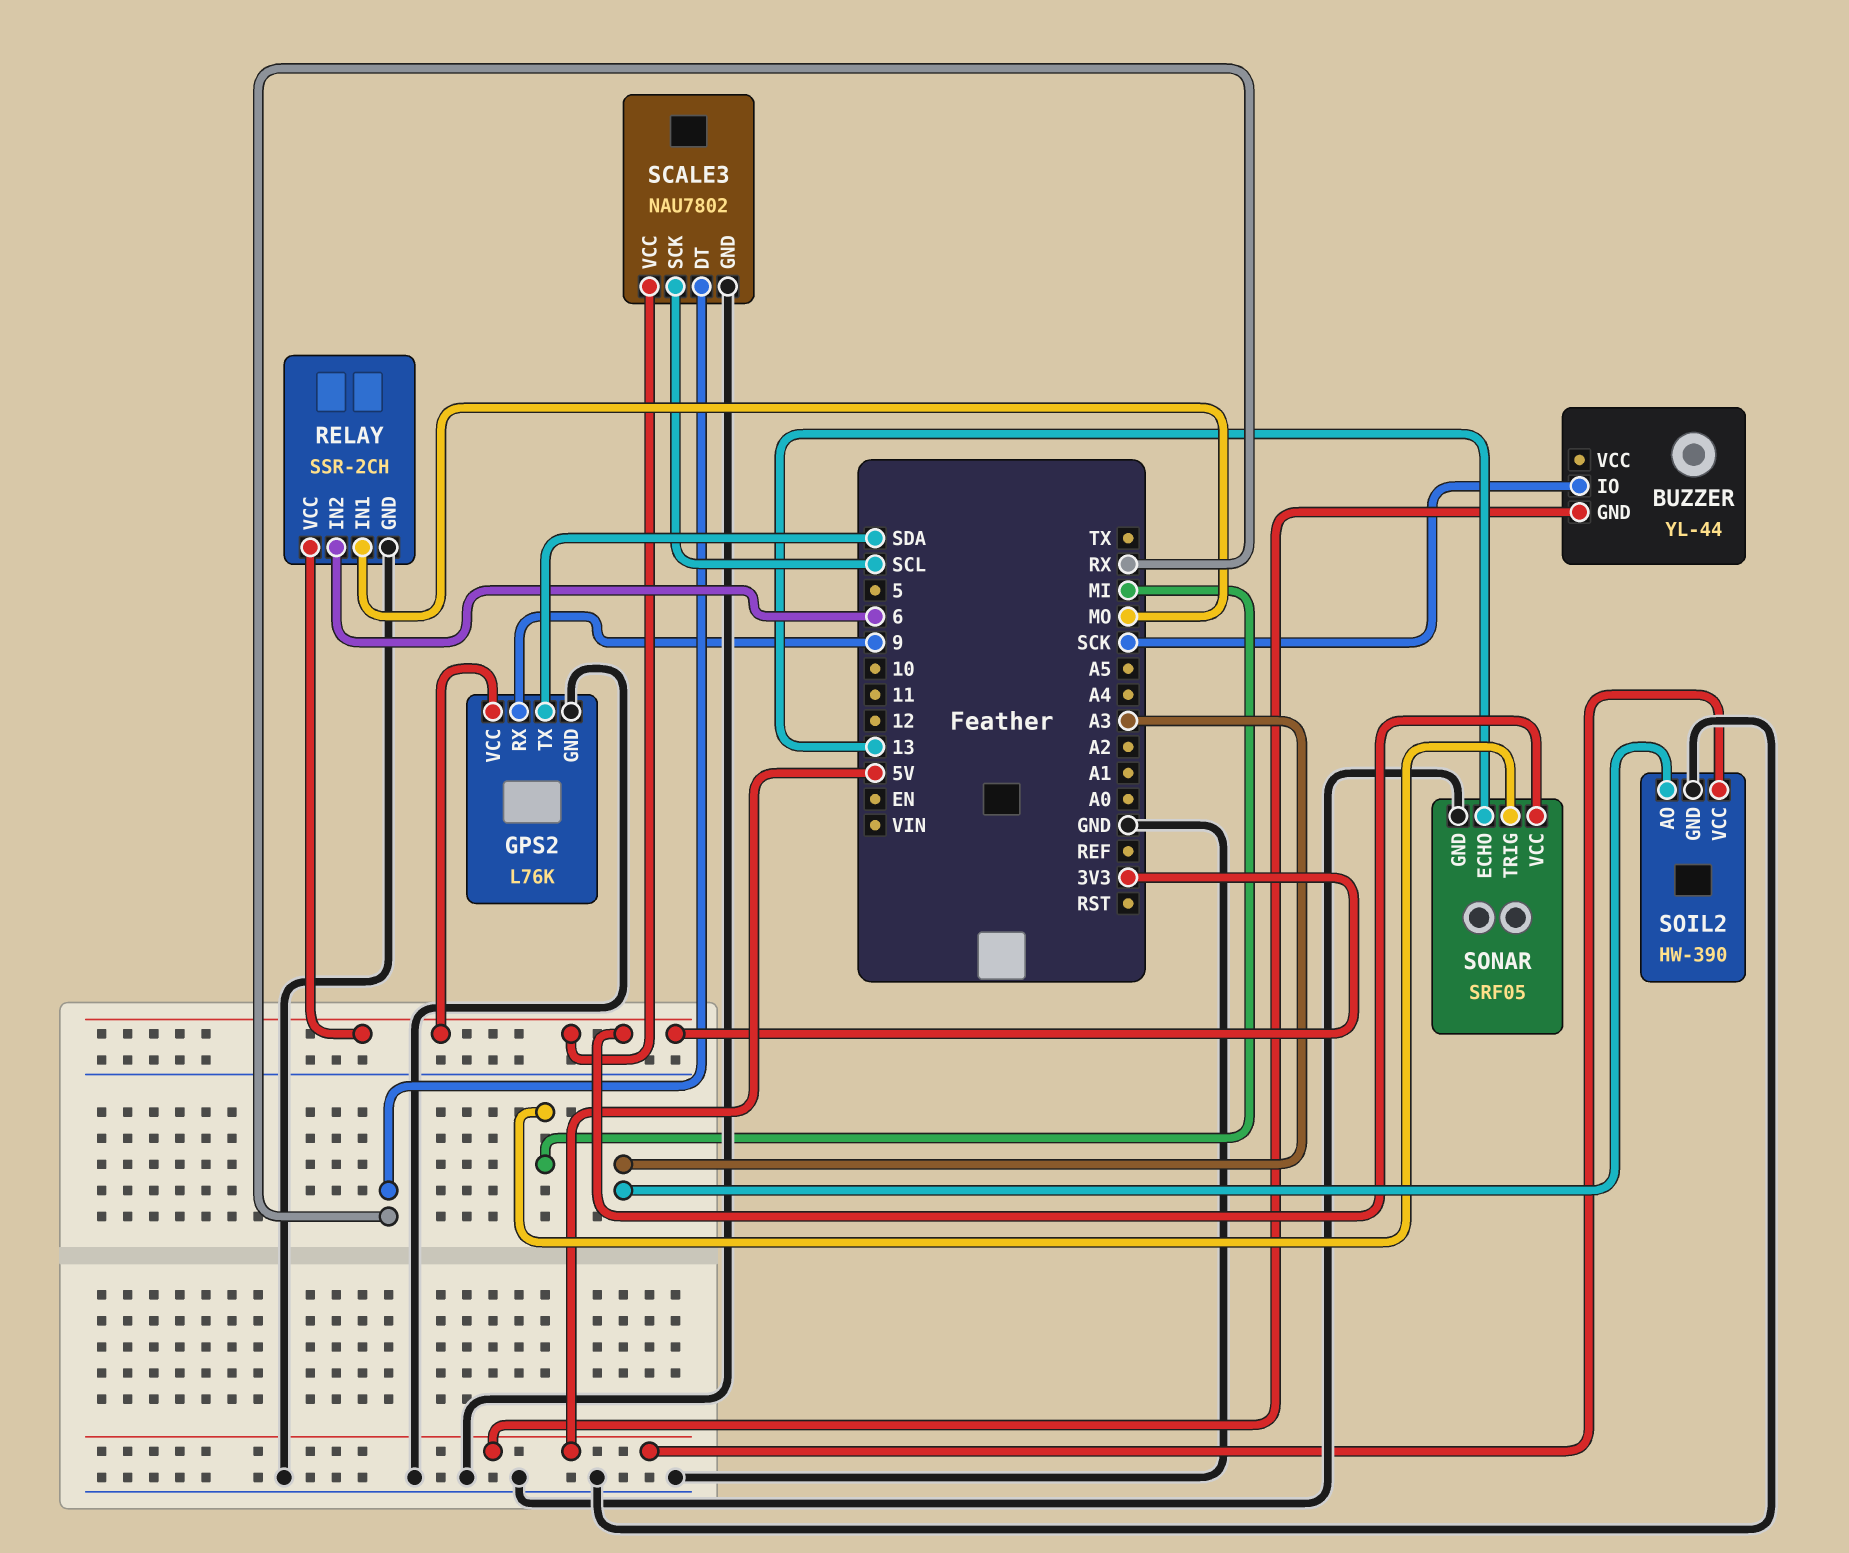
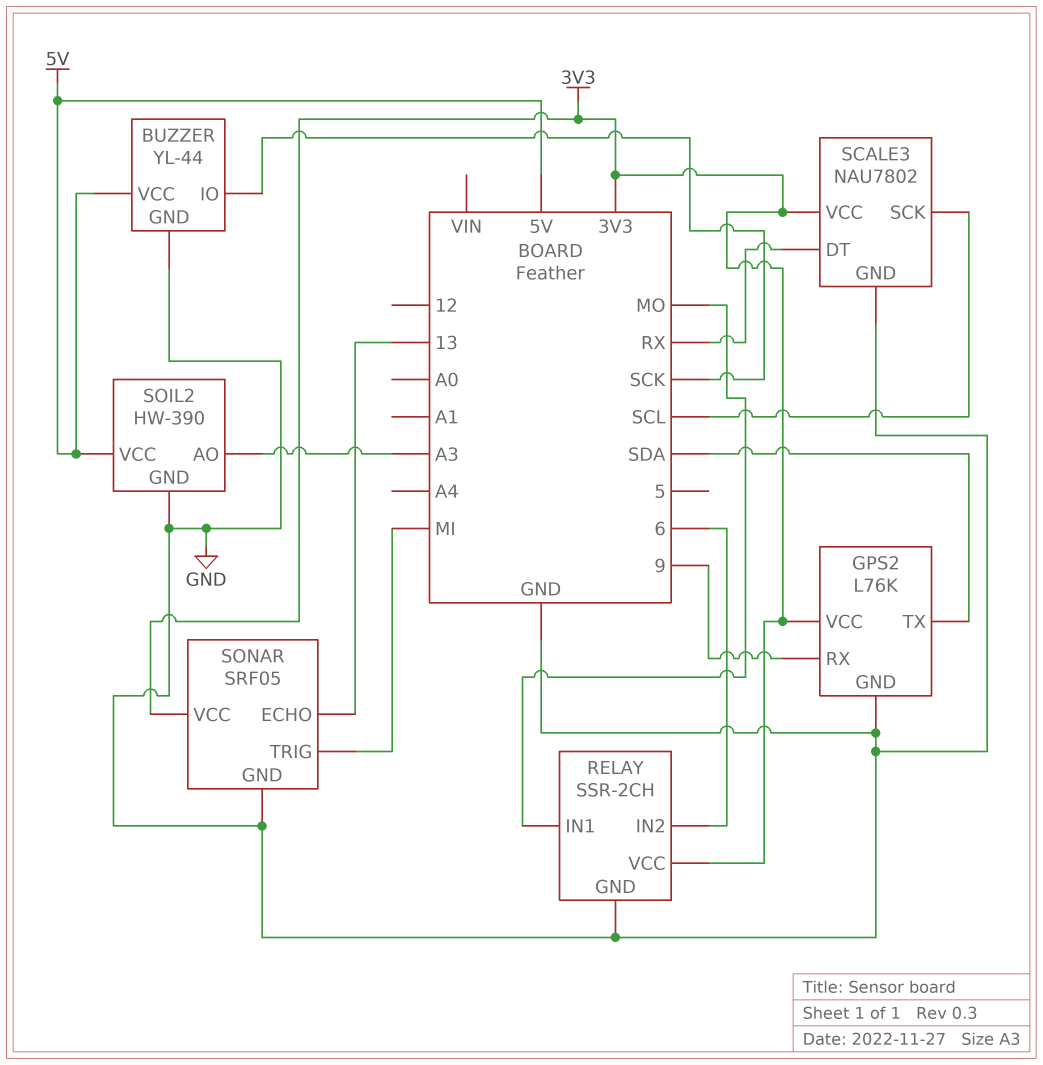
BUZZER pin GND: 5V -> GND
BUZZER pin VCC: none -> 5V

